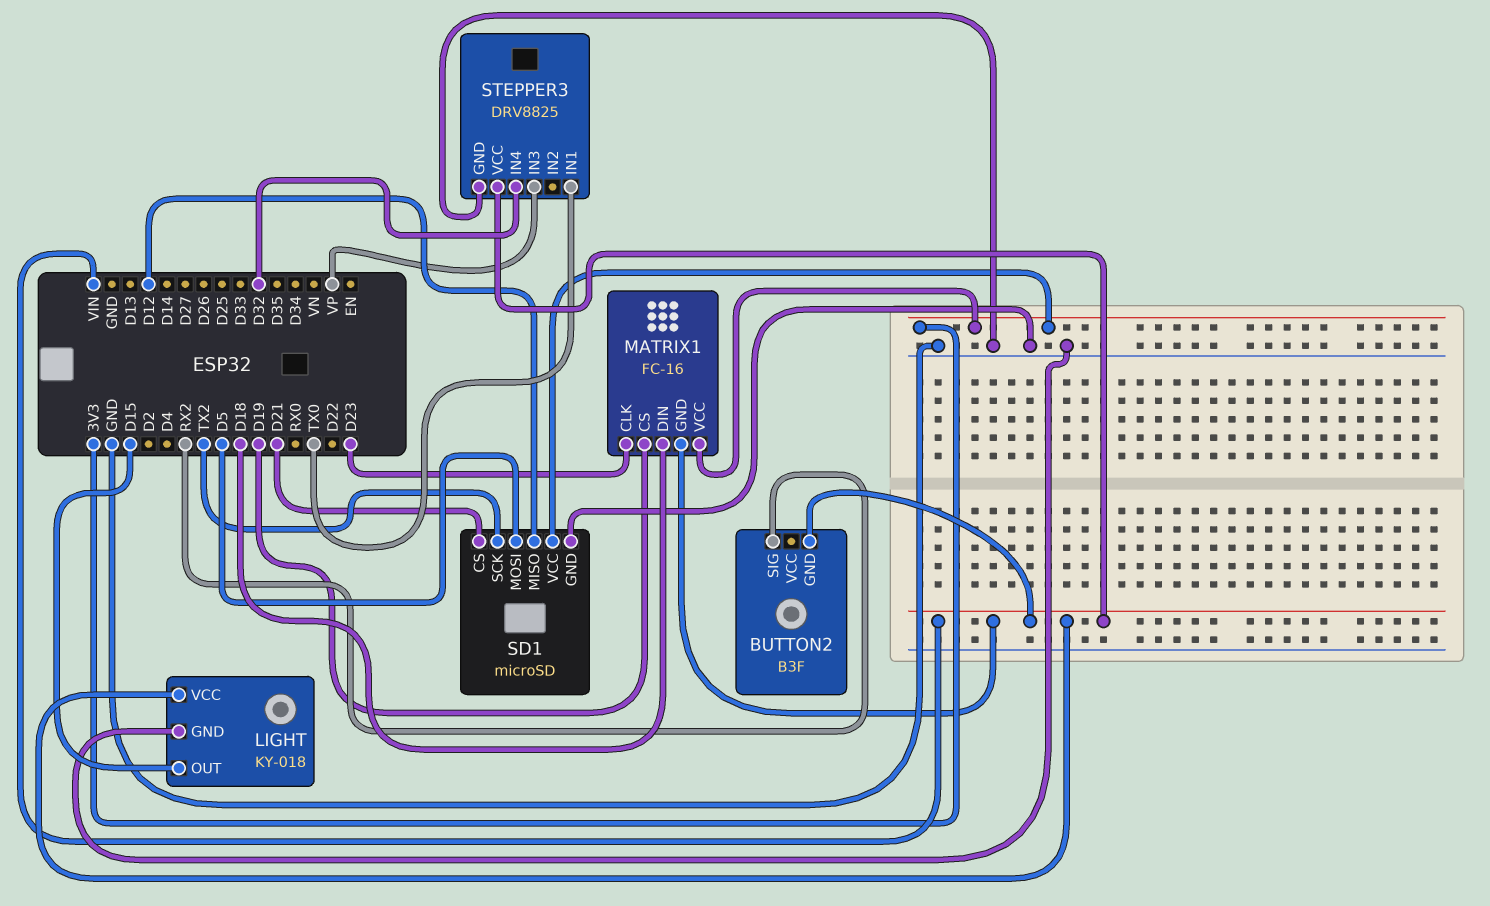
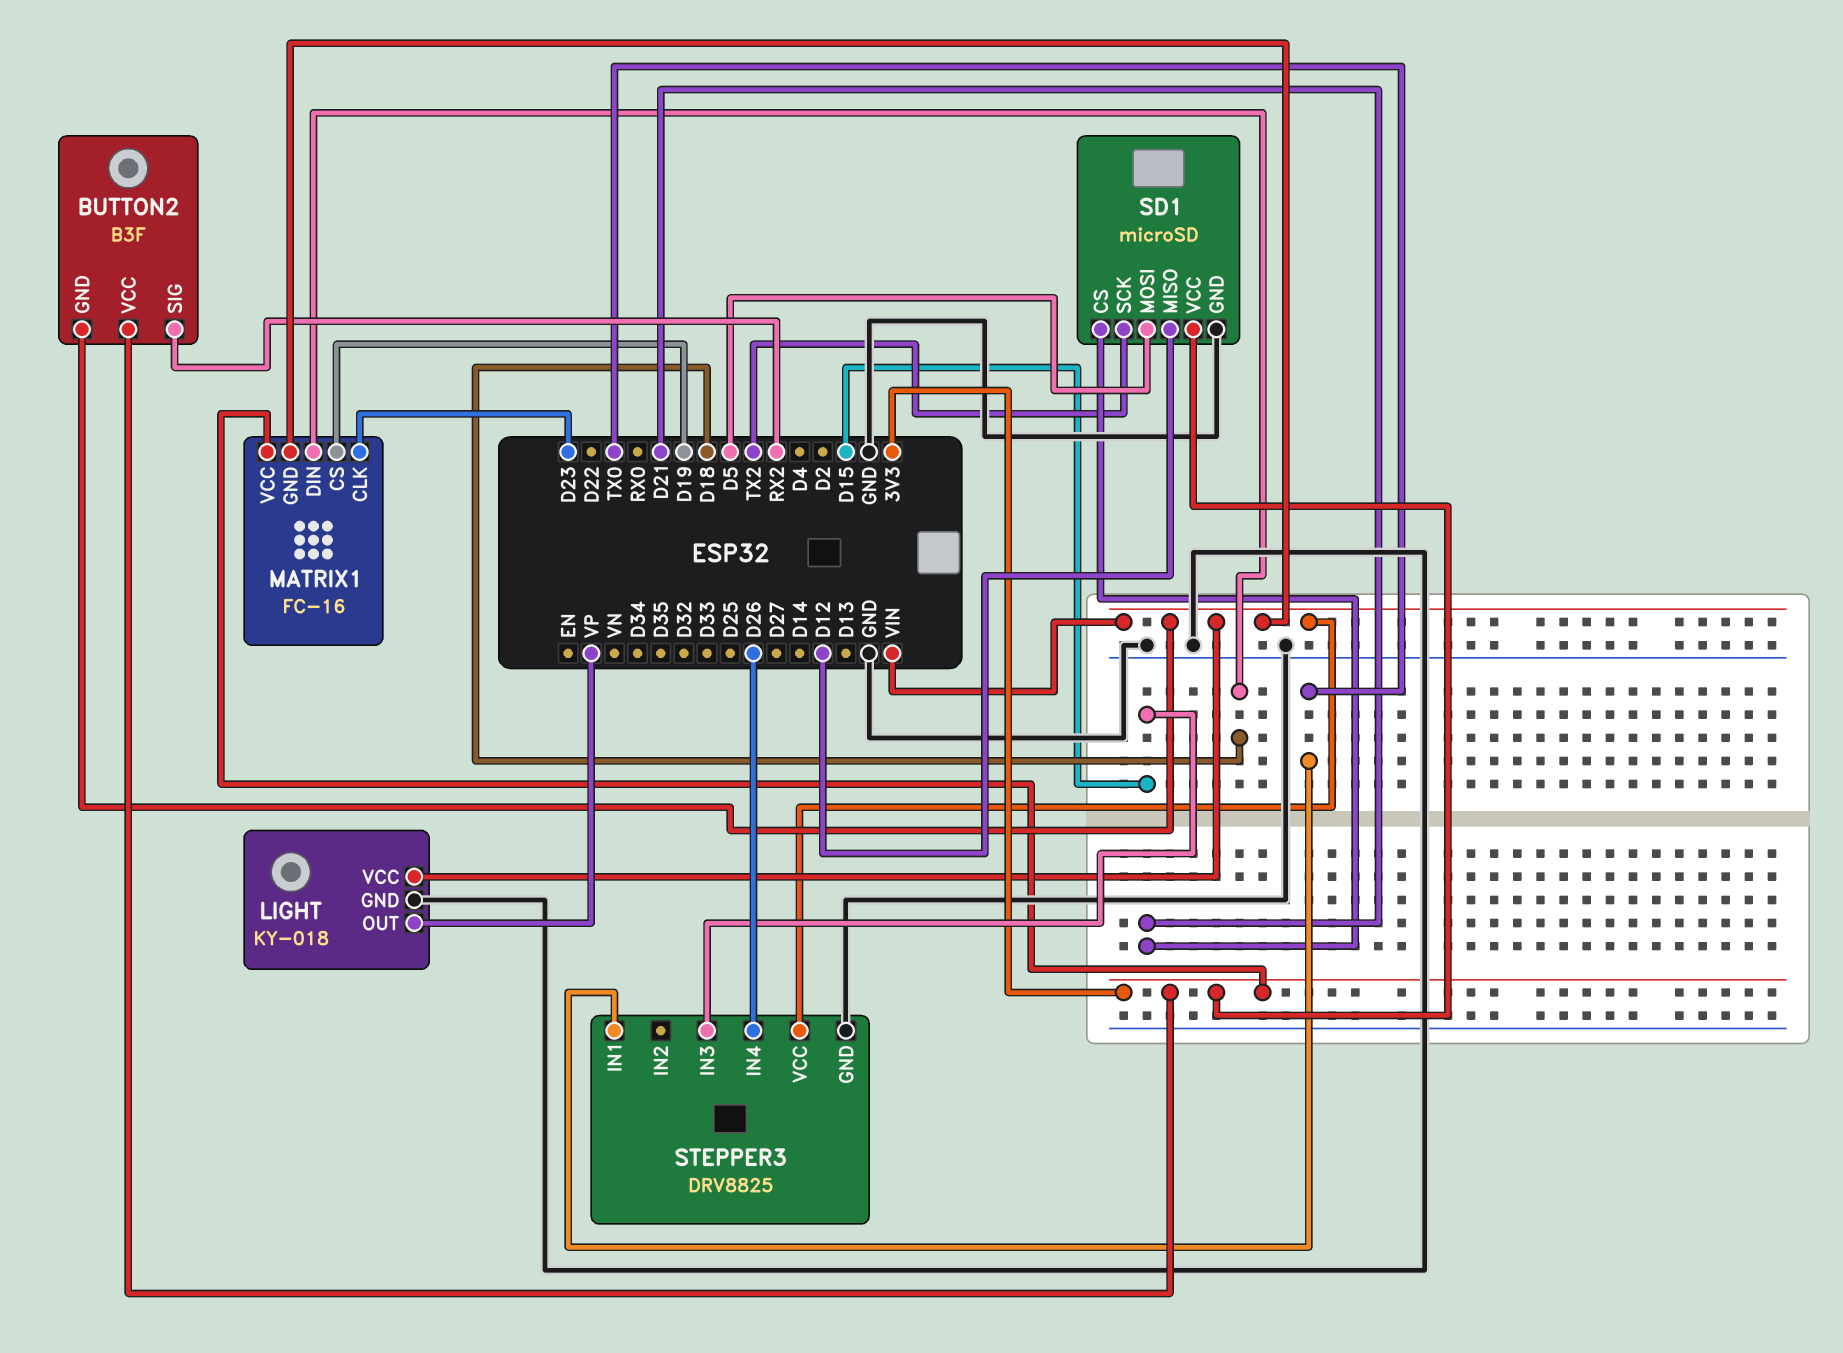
BUTTON2 pin VCC: none -> 3V3
LIGHT pin OUT: D15 -> VP
STEPPER3 pin IN3: VP -> D15
STEPPER3 pin IN4: D32 -> D26

